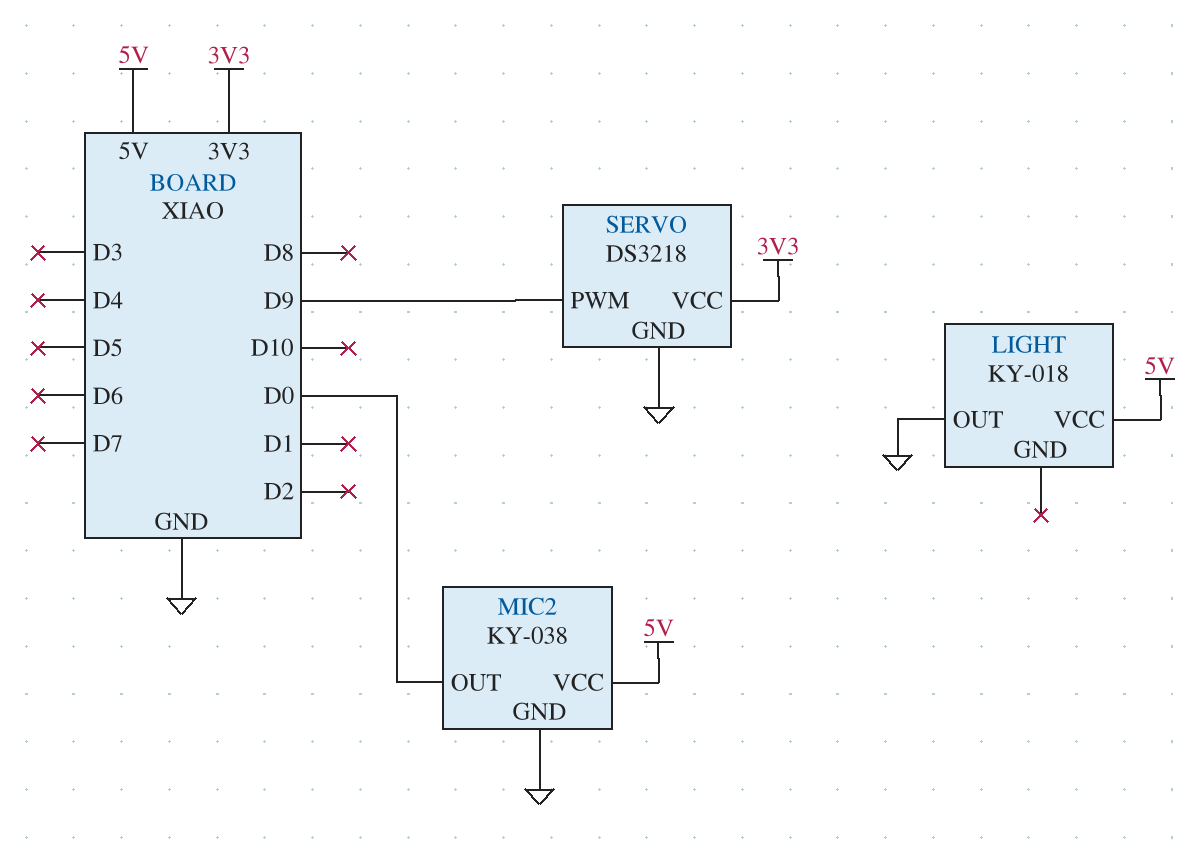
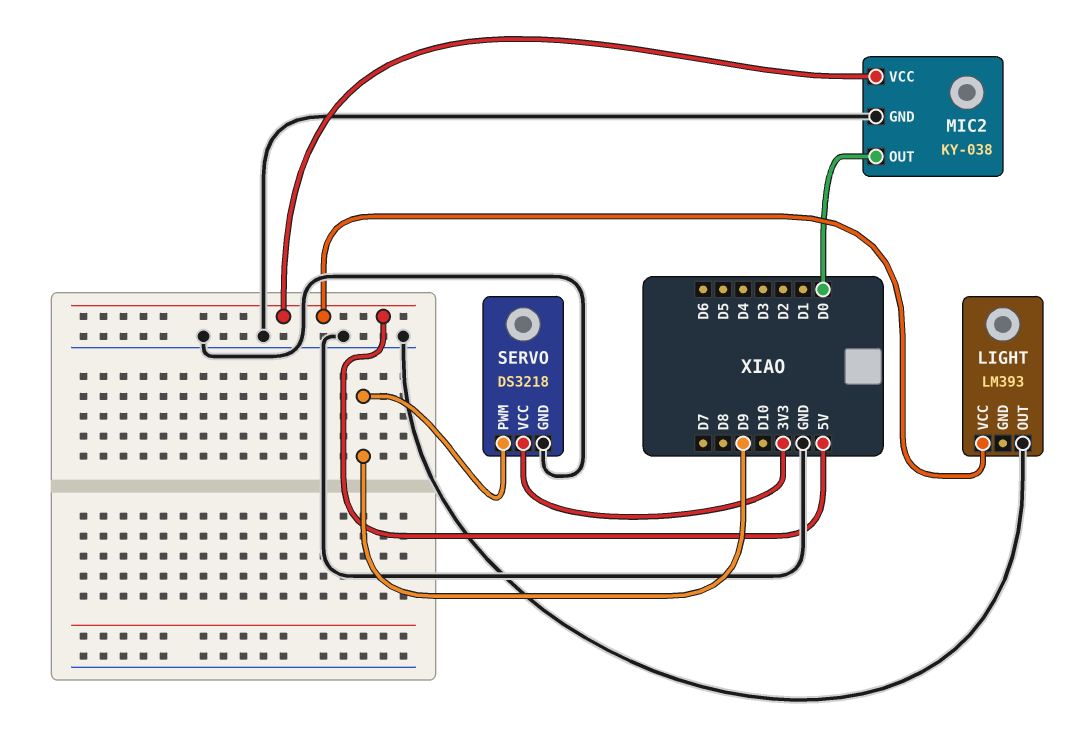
LIGHT: KY-018 -> LM393

